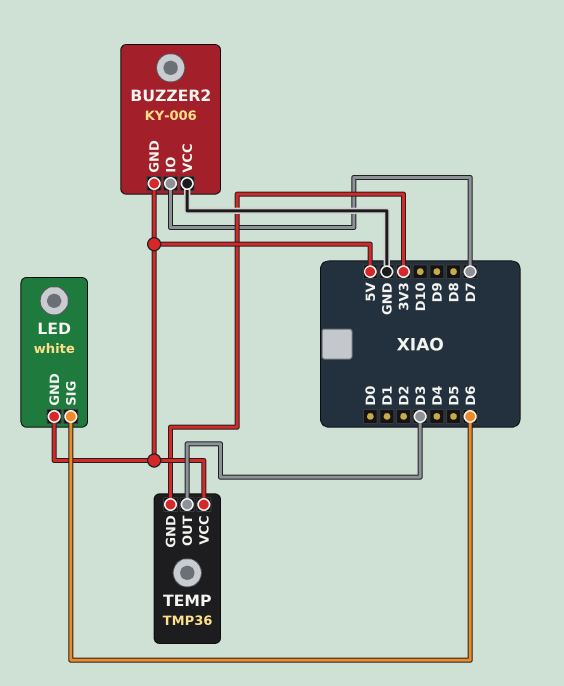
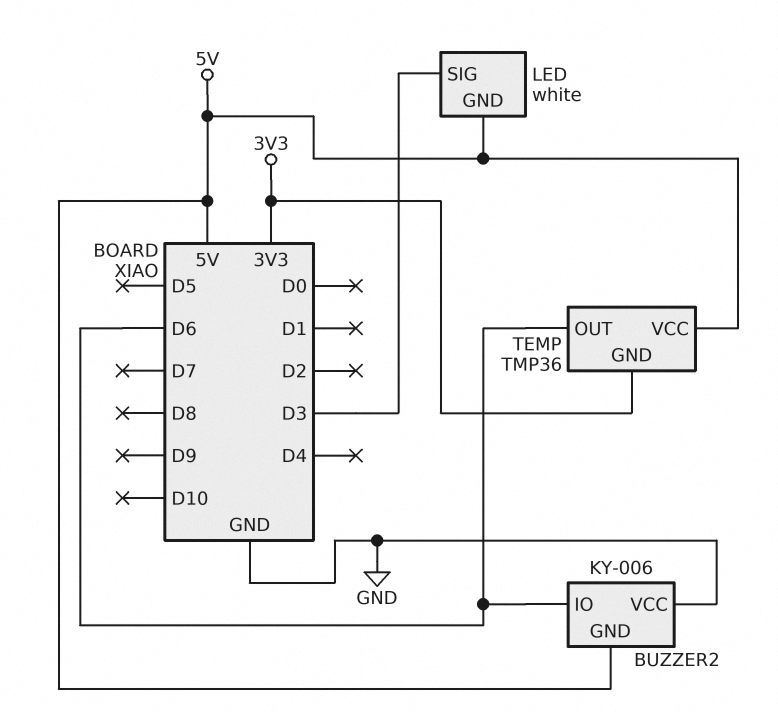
BUZZER2 pin IO: D7 -> D6
LED pin SIG: D6 -> D3
TEMP pin OUT: D3 -> D6

